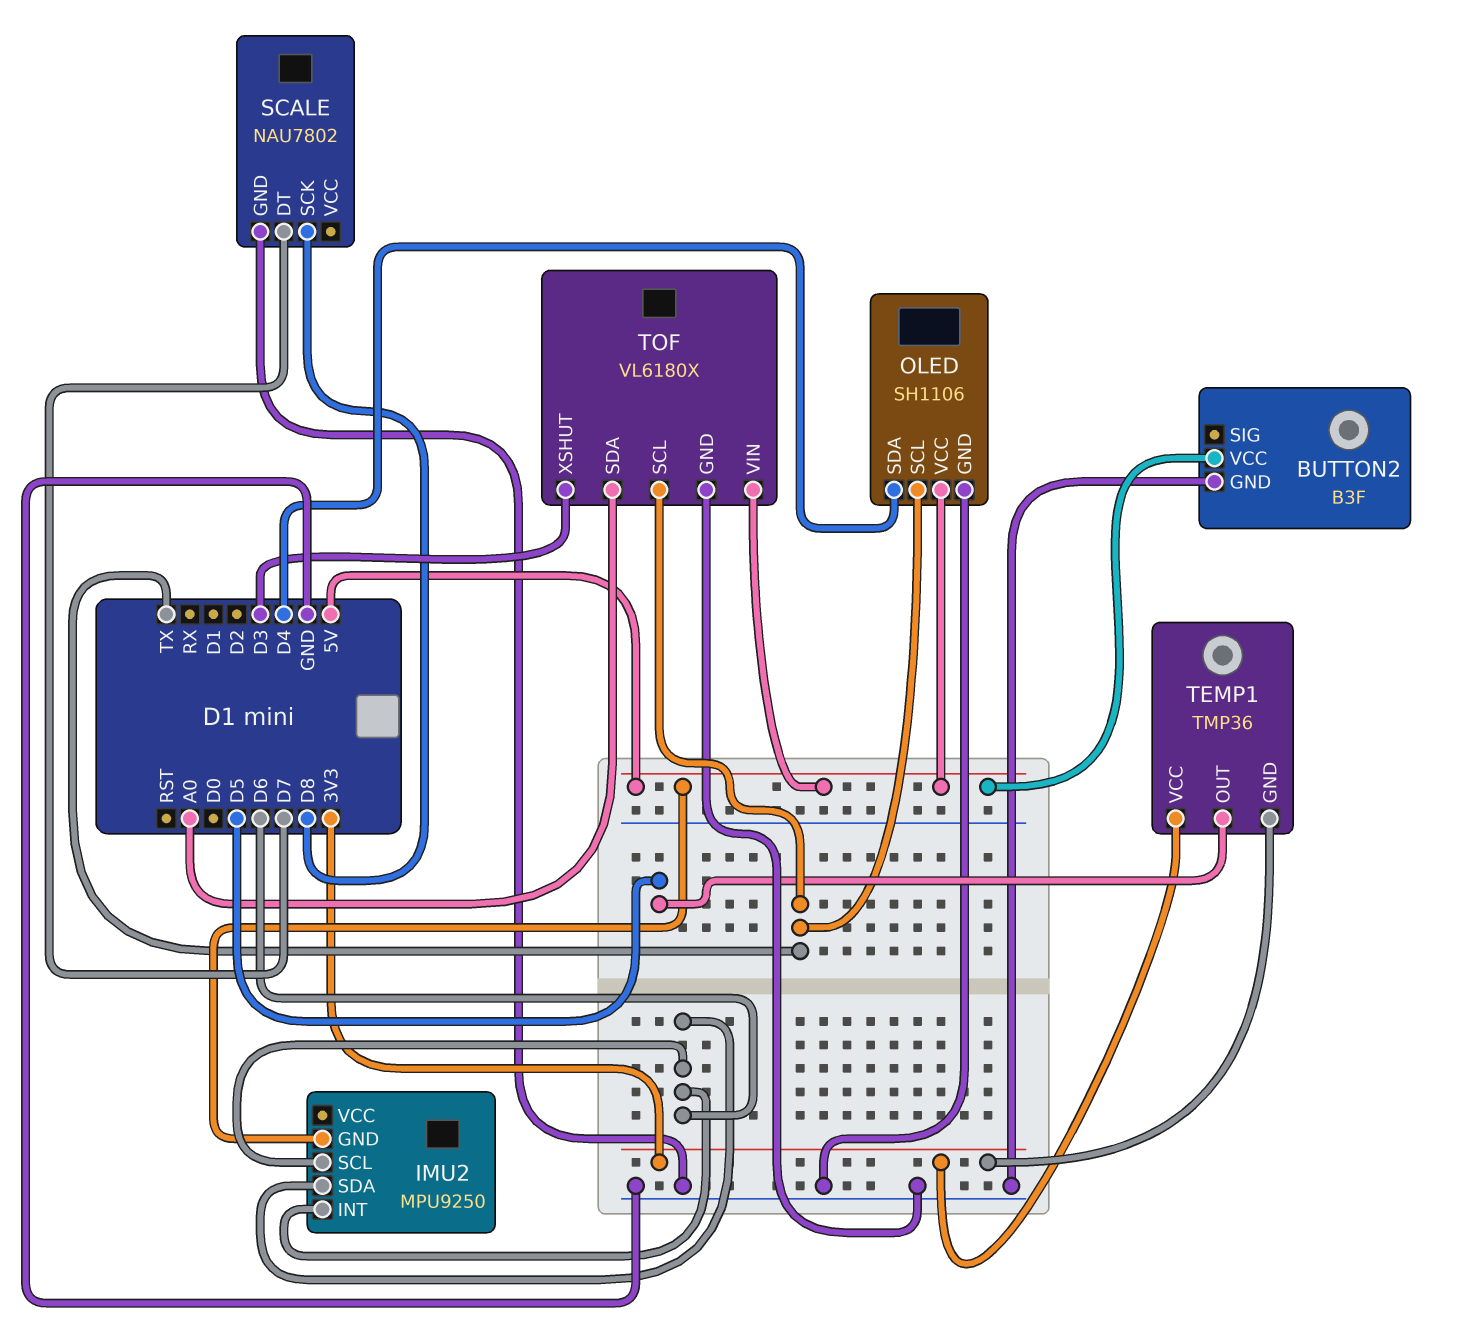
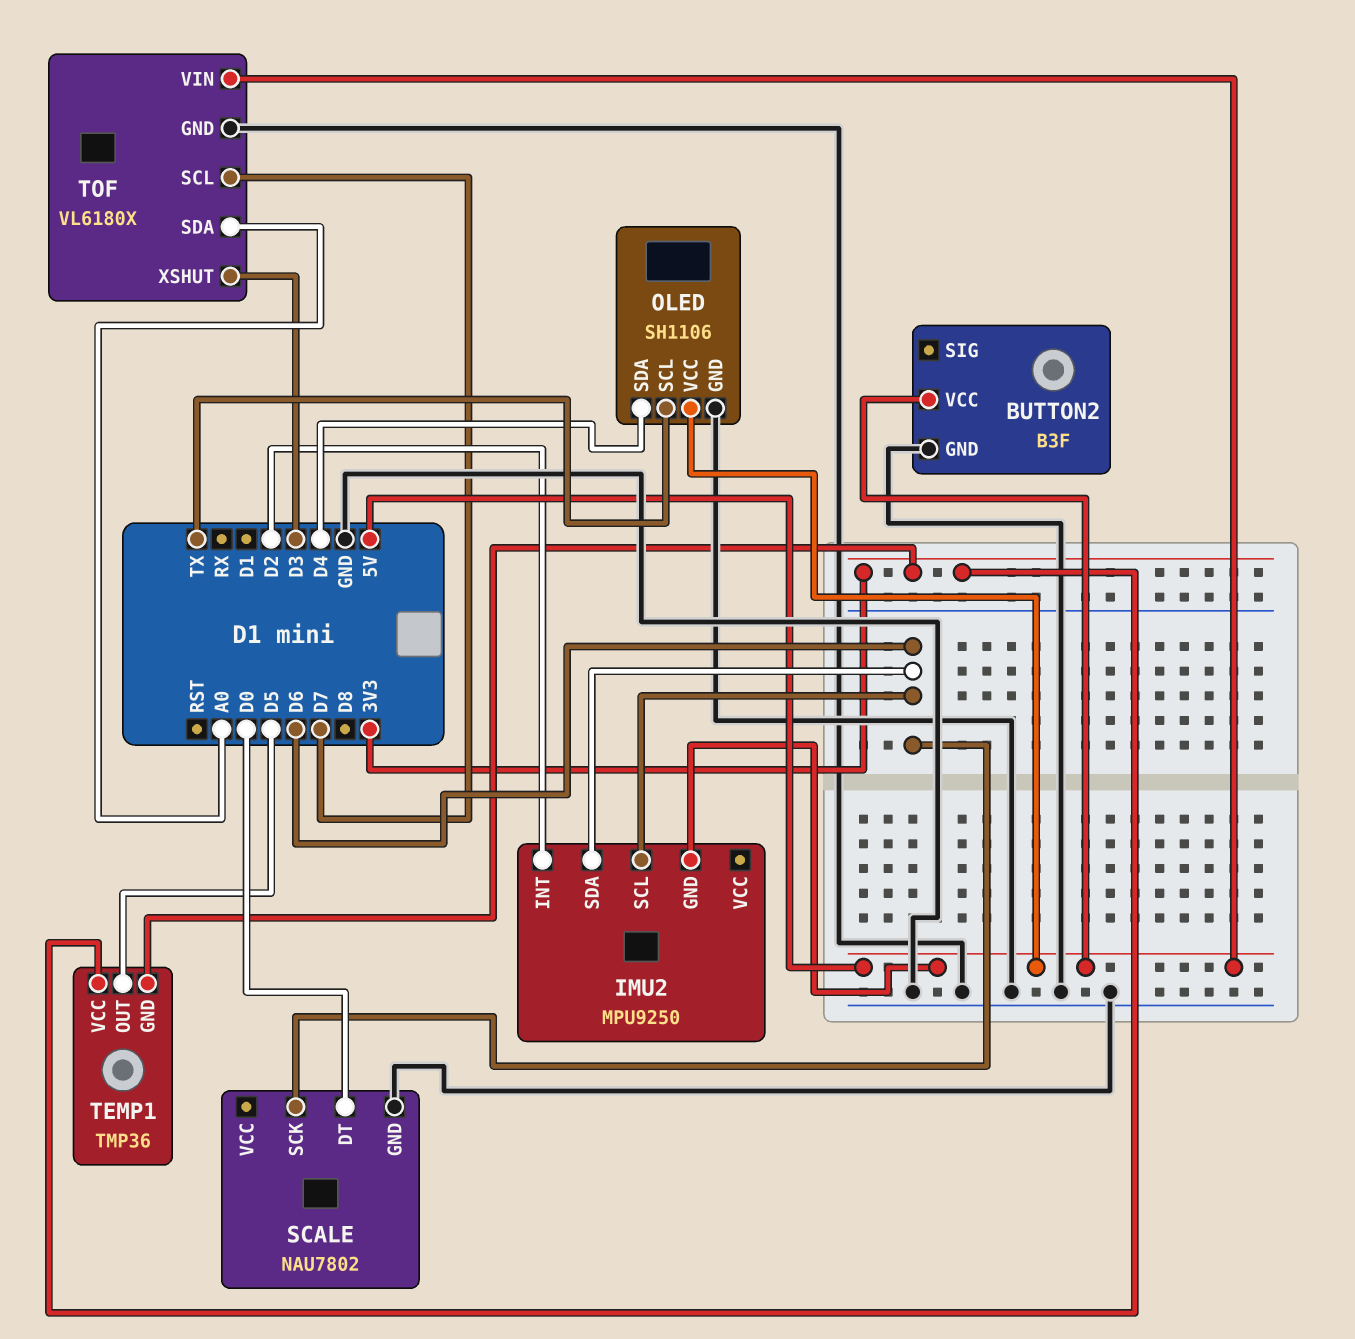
IMU2 pin INT: D6 -> D2
SCALE pin DT: D7 -> D0
SCALE pin SCK: D8 -> D6
TOF pin SCL: TX -> D7

